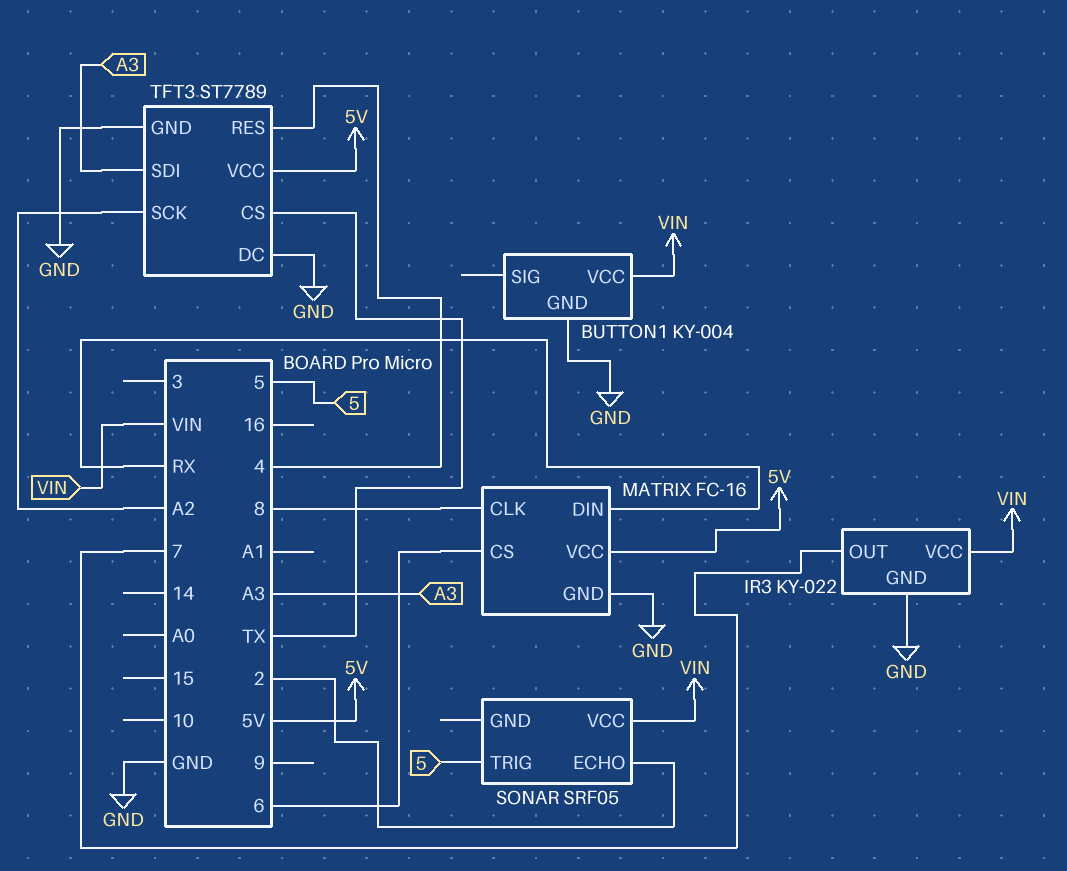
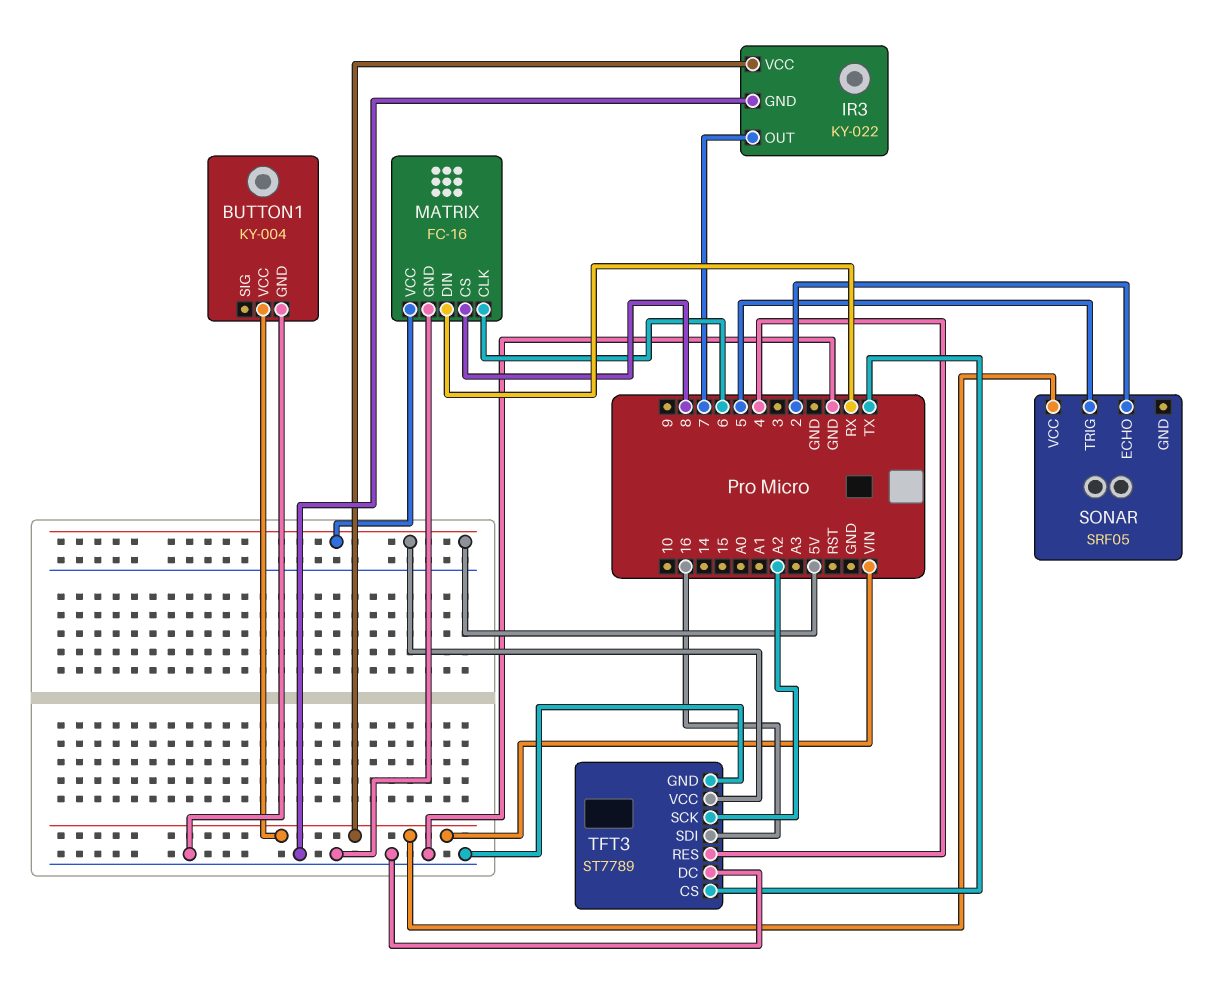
MATRIX pin CLK: 8 -> 6
MATRIX pin CS: 6 -> 8
TFT3 pin SDI: A3 -> 16

